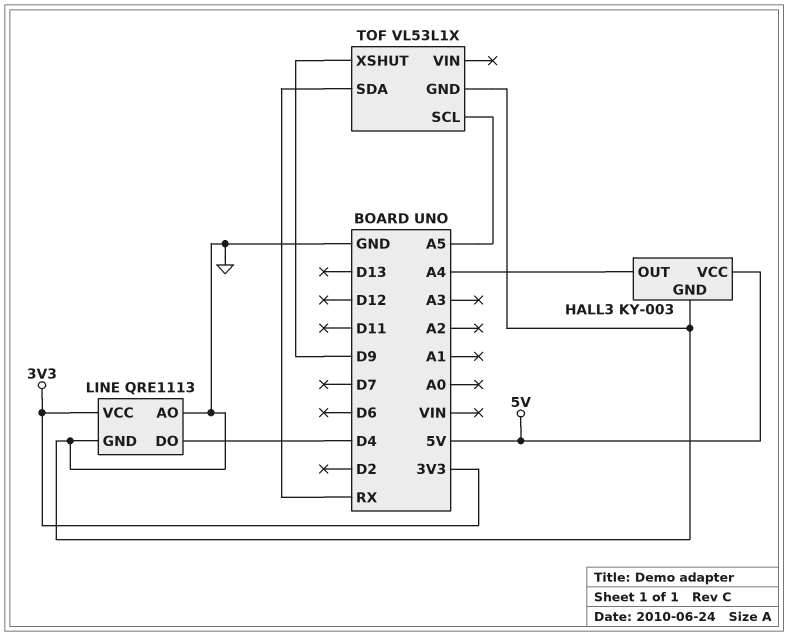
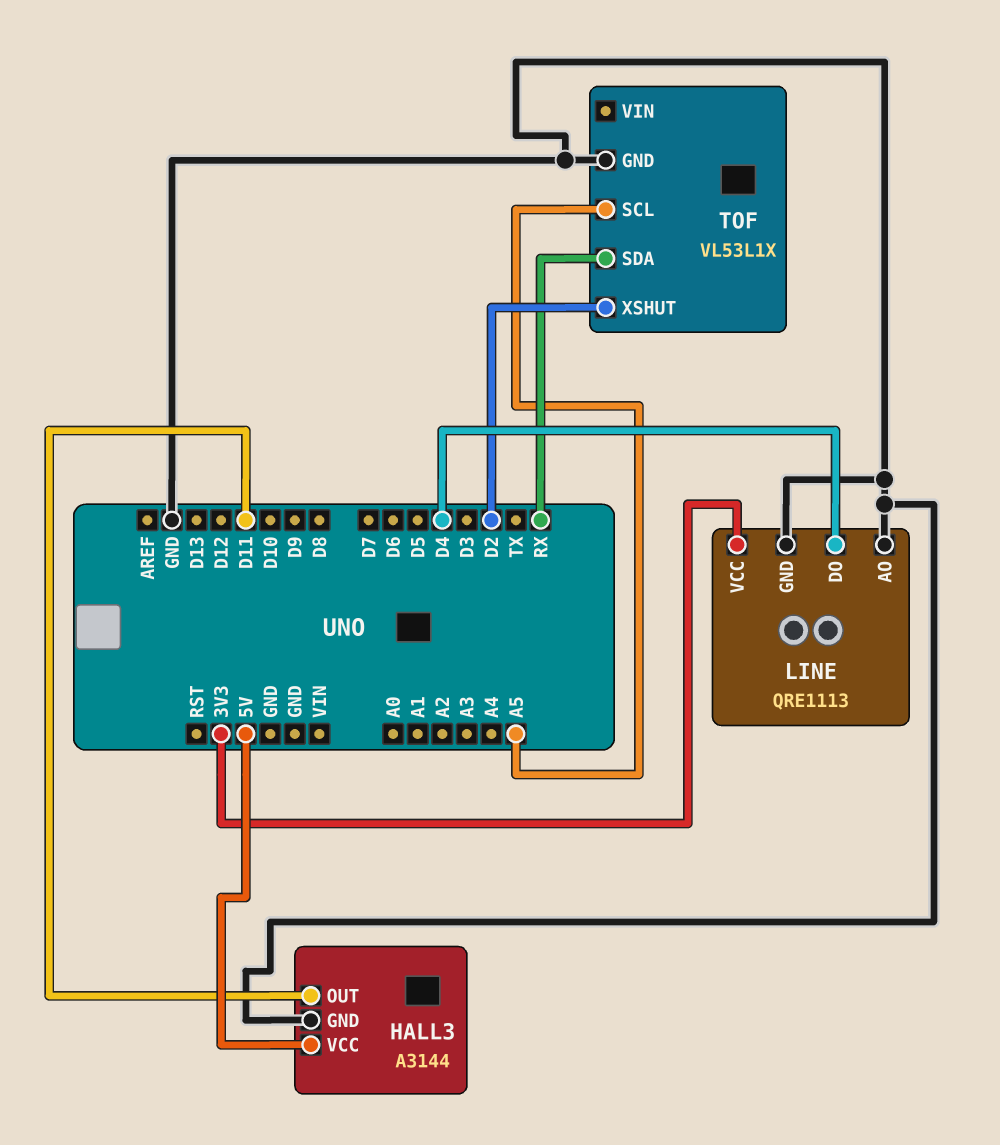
HALL3: KY-003 -> A3144
HALL3 pin OUT: A4 -> D11
TOF pin XSHUT: D9 -> D2

